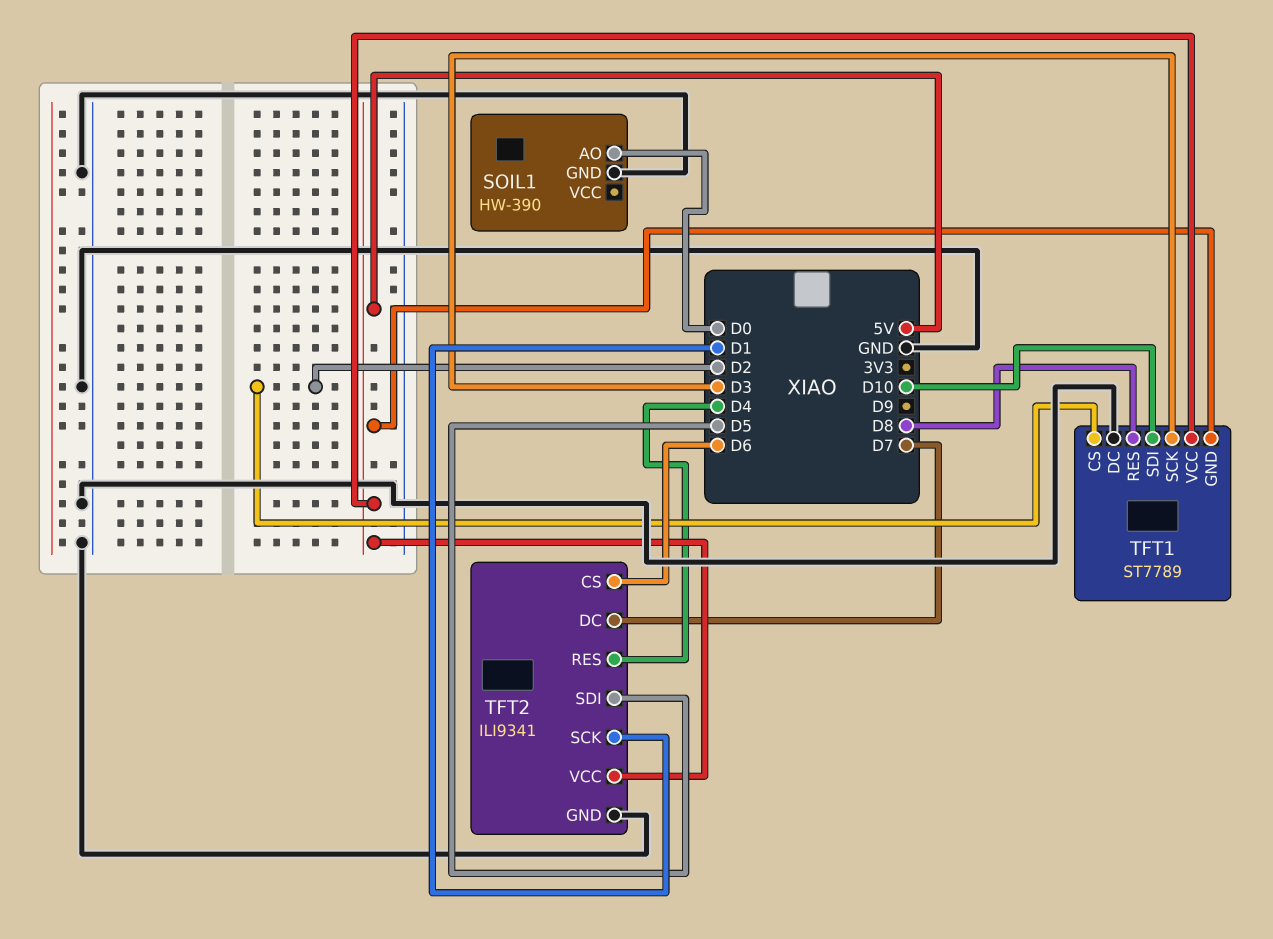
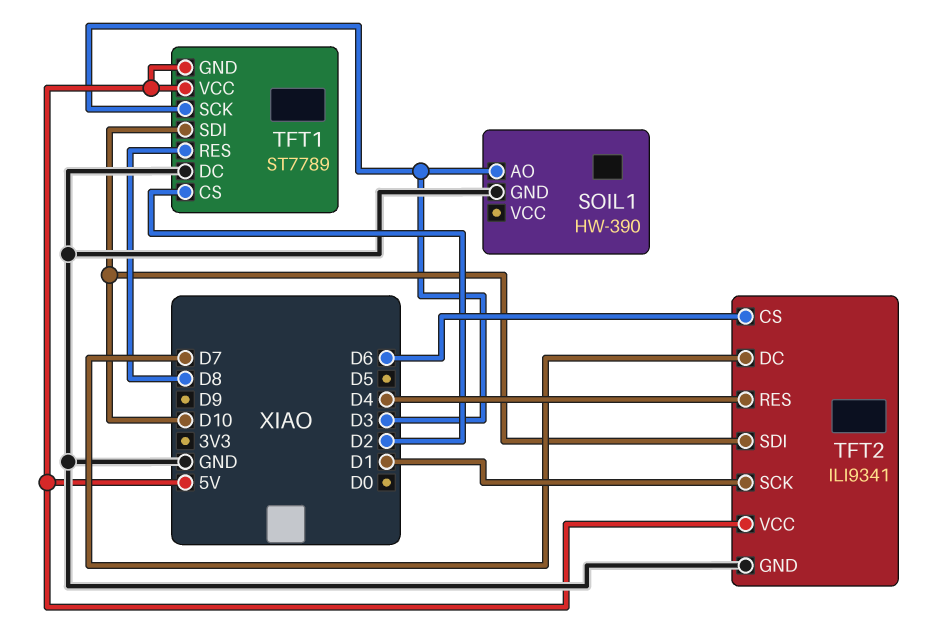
SOIL1 pin AO: D0 -> D3
TFT2 pin SDI: D5 -> D10

